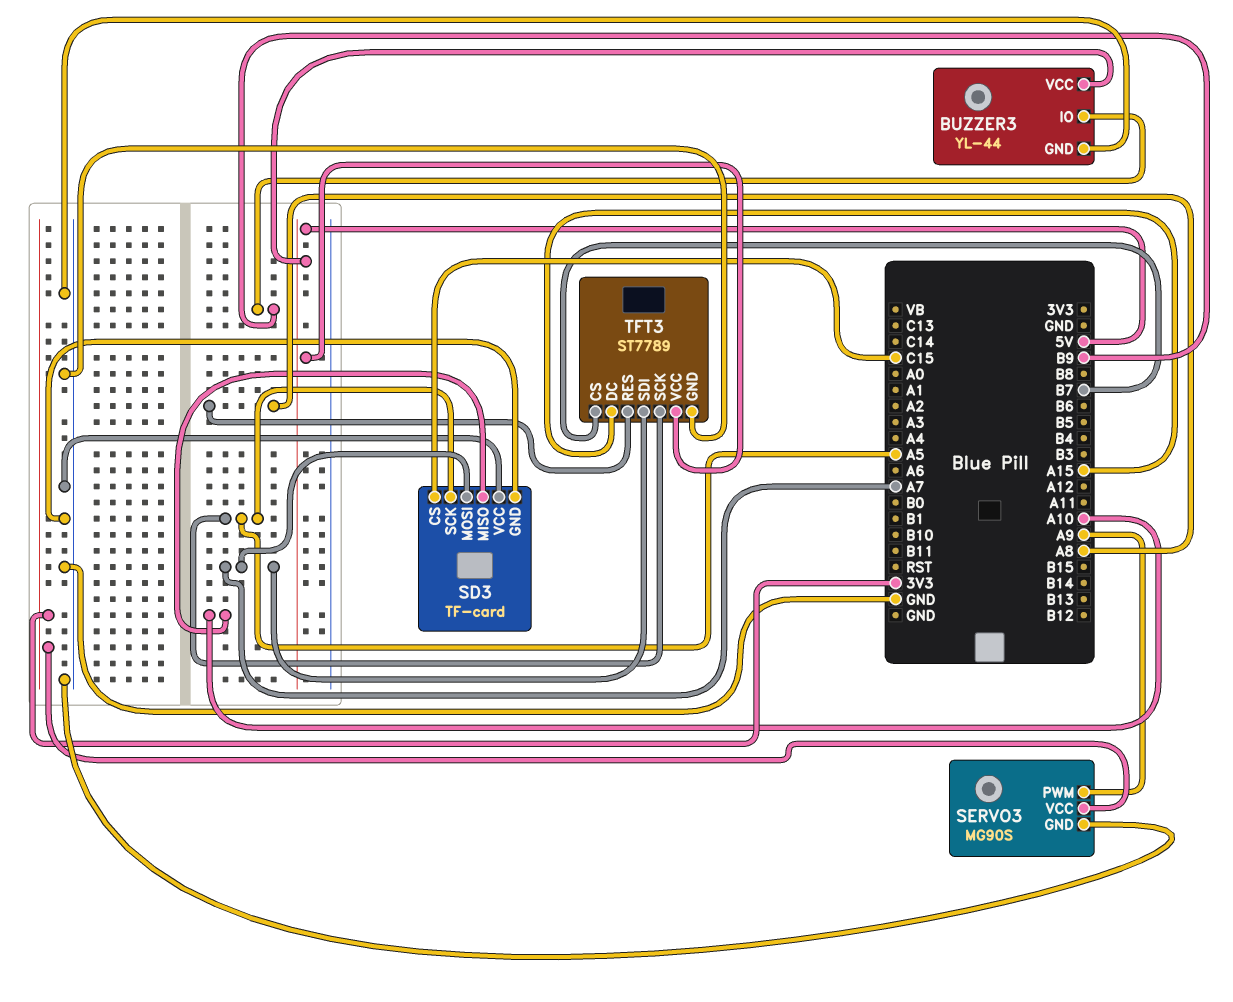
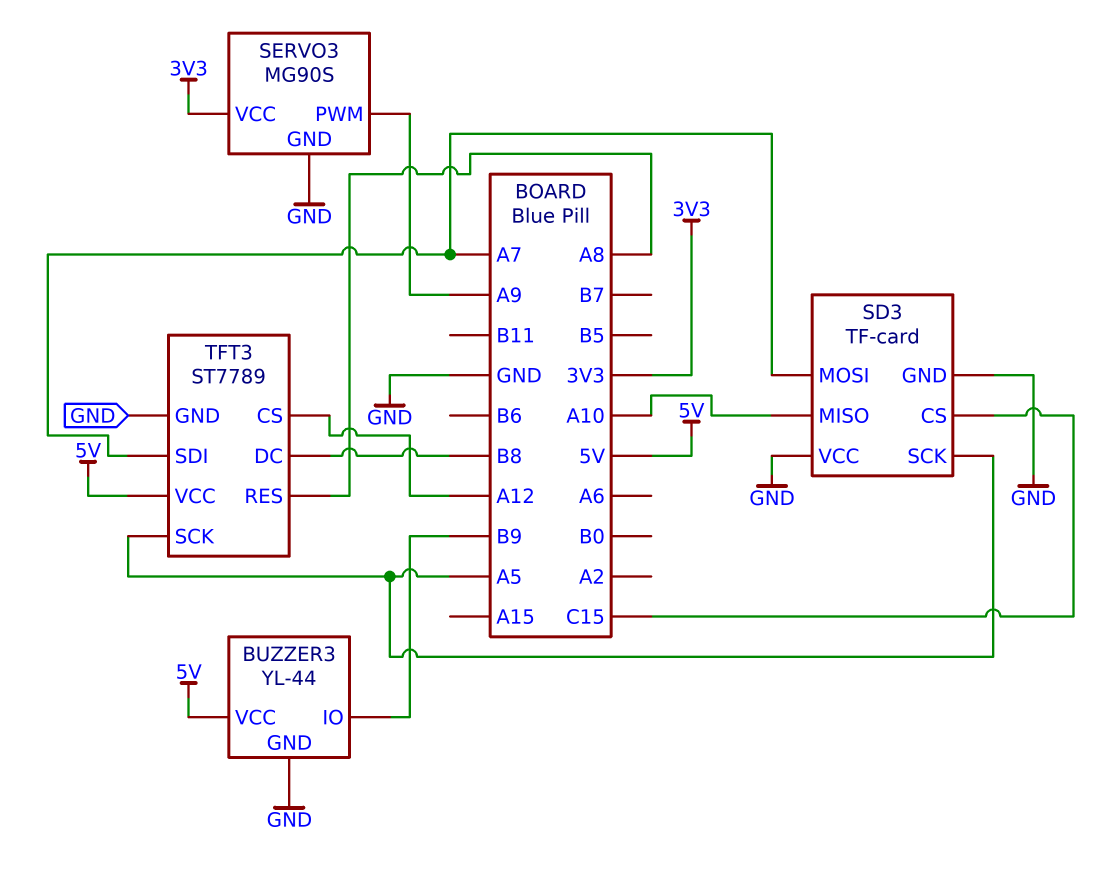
TFT3 pin CS: B7 -> A12
TFT3 pin DC: A15 -> B8

